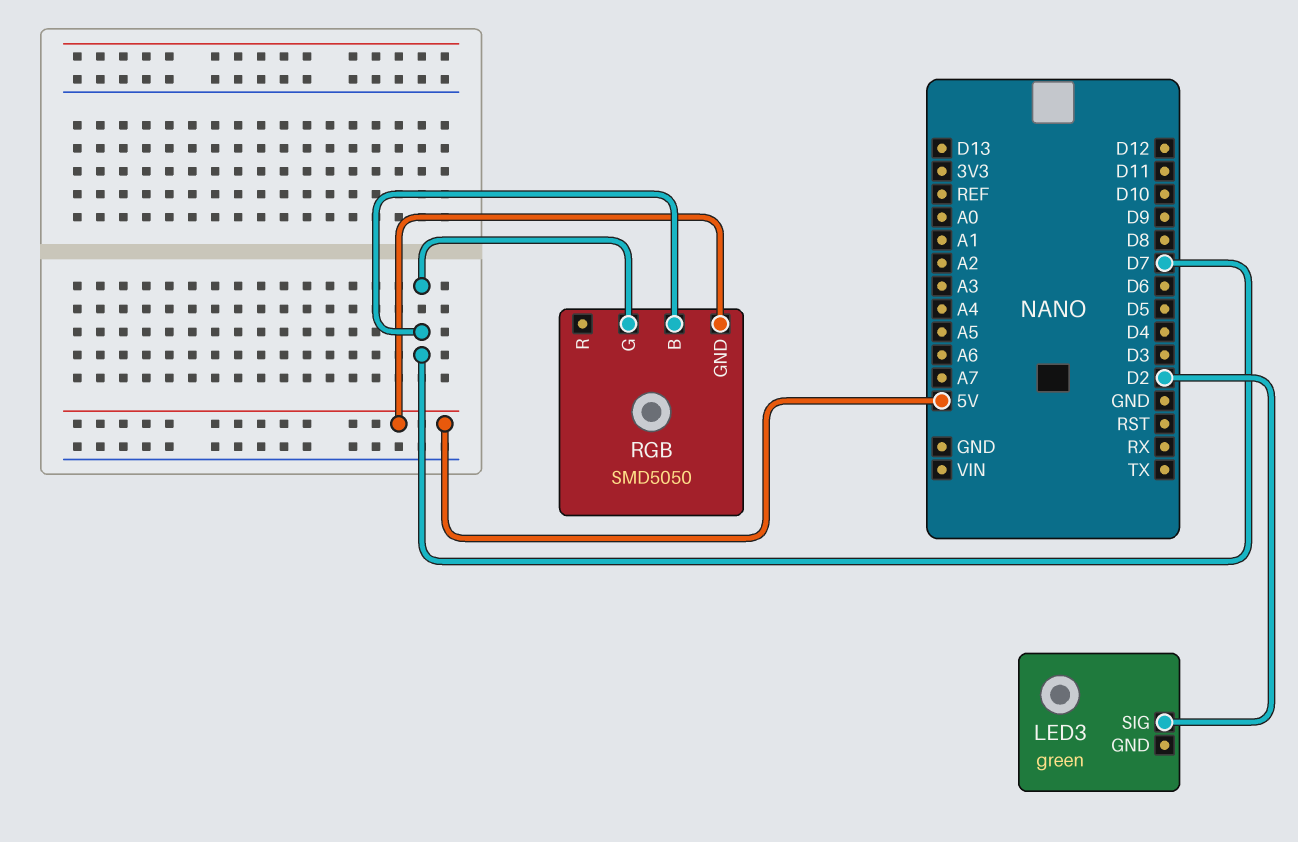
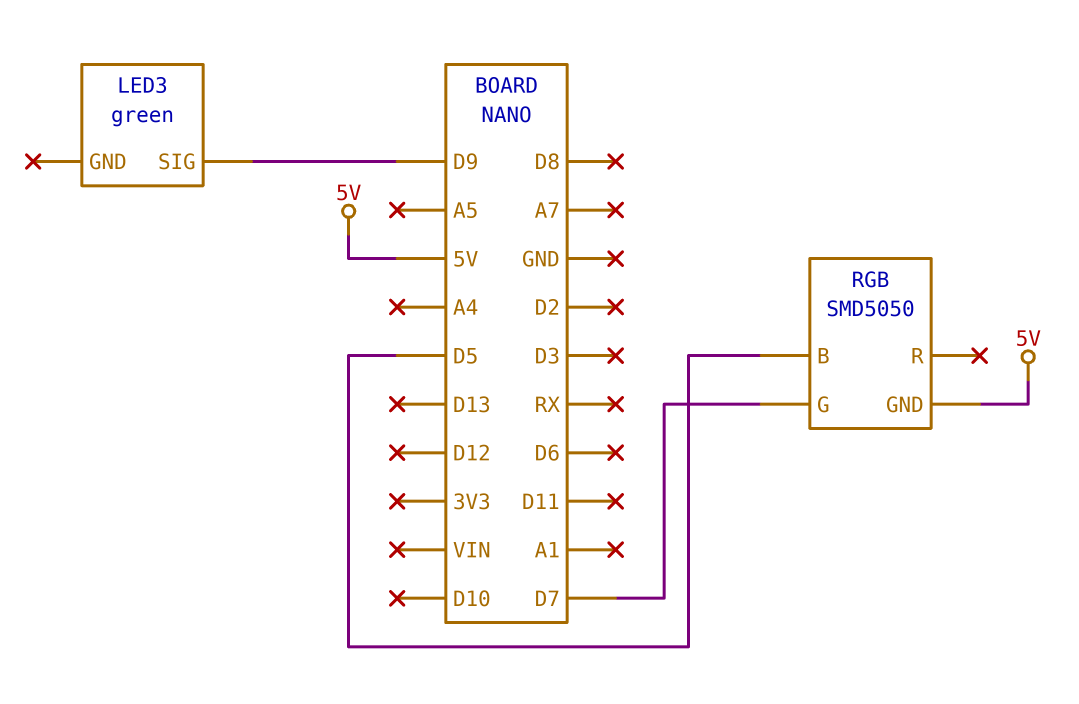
LED3 pin SIG: D2 -> D9
RGB pin B: D7 -> D5

